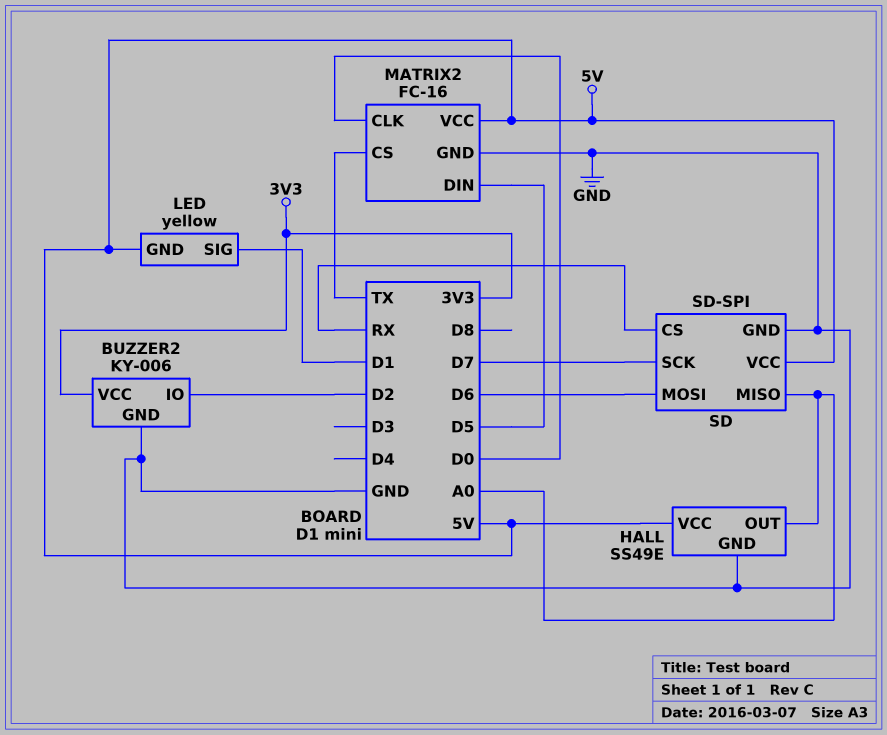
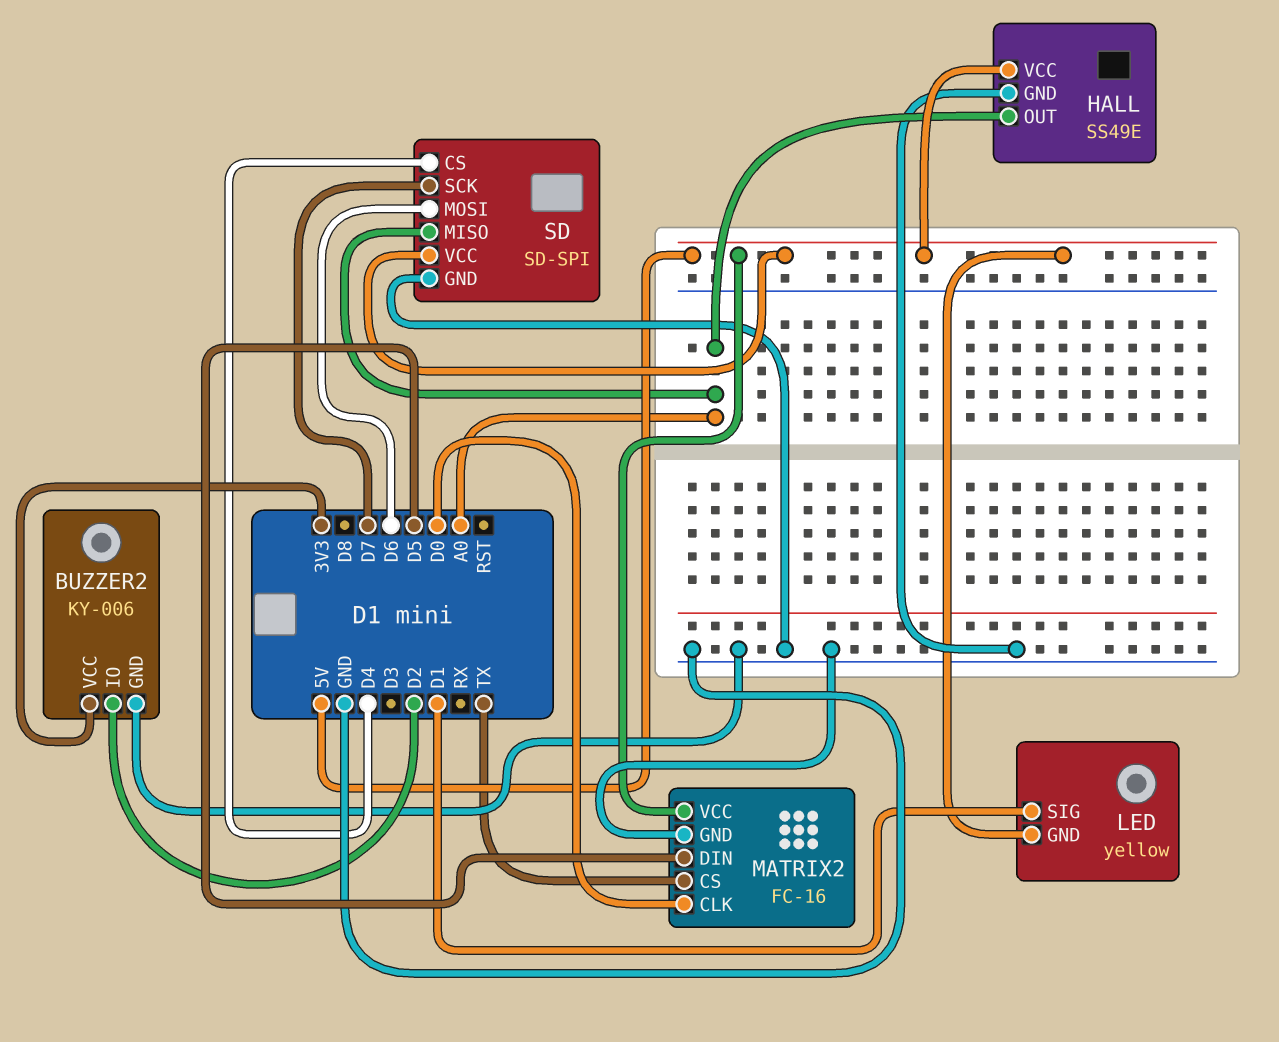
SD pin CS: RX -> D4

